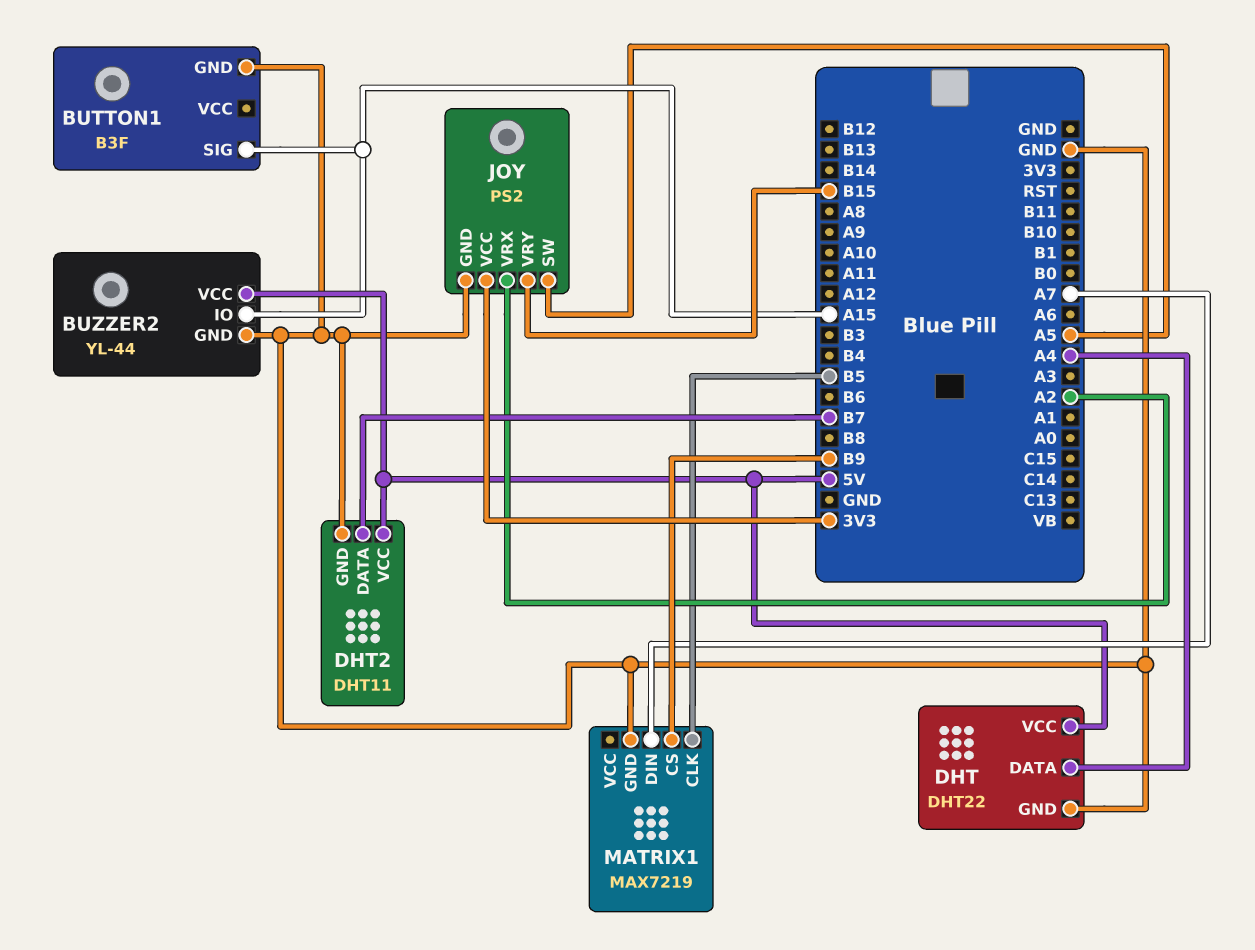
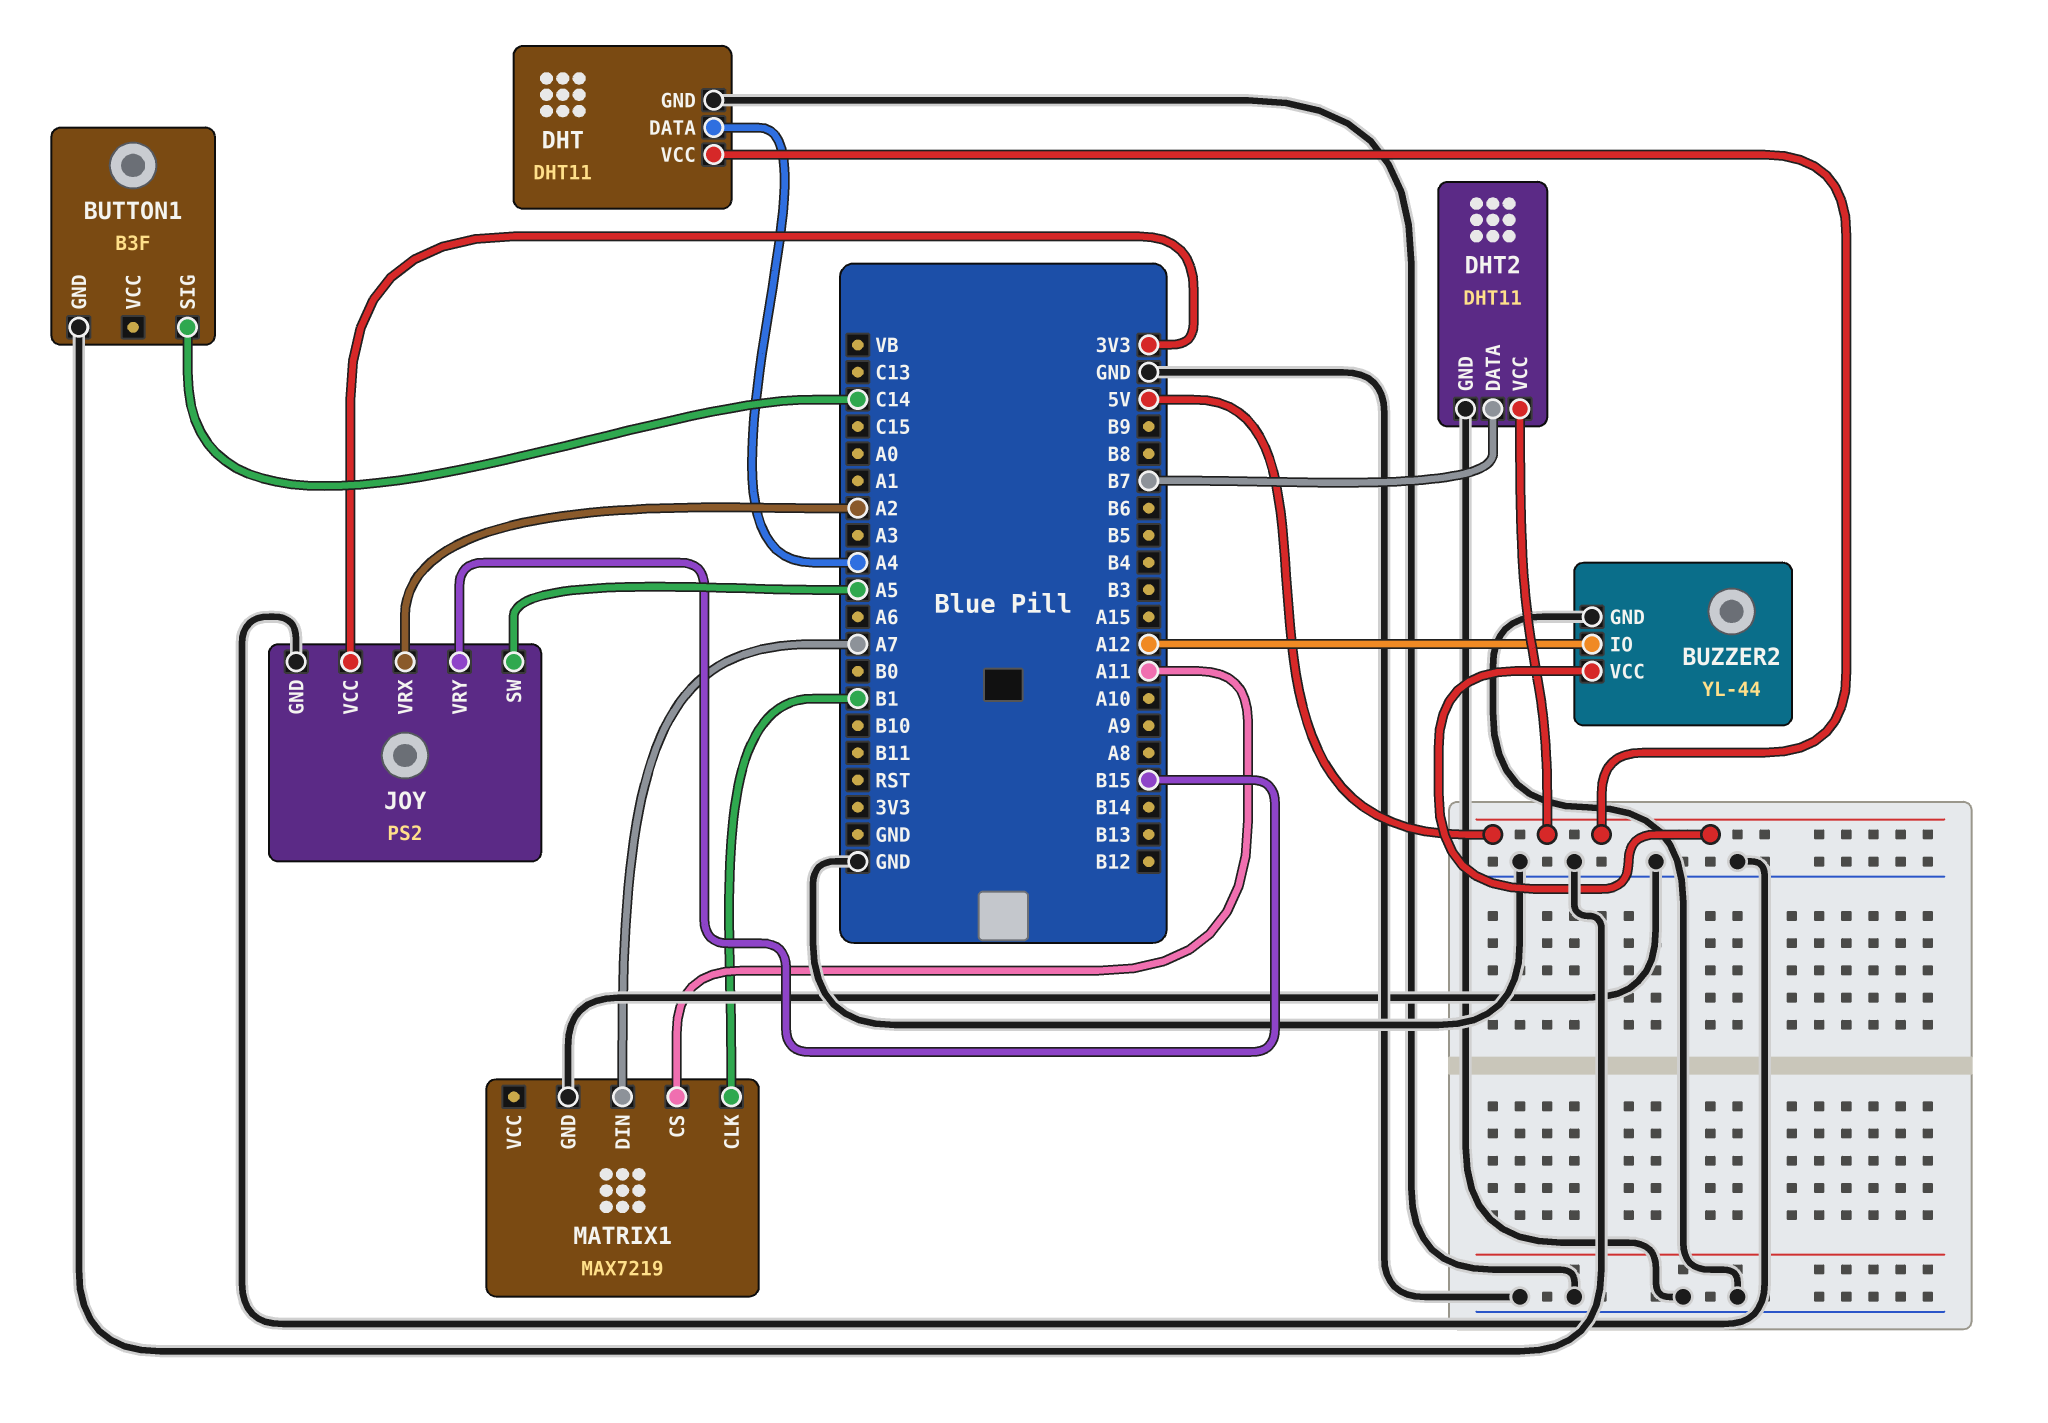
BUTTON1 pin SIG: A15 -> C14
BUZZER2 pin IO: A15 -> A12
DHT: DHT22 -> DHT11
MATRIX1 pin CLK: B5 -> B1
MATRIX1 pin CS: B9 -> A11

